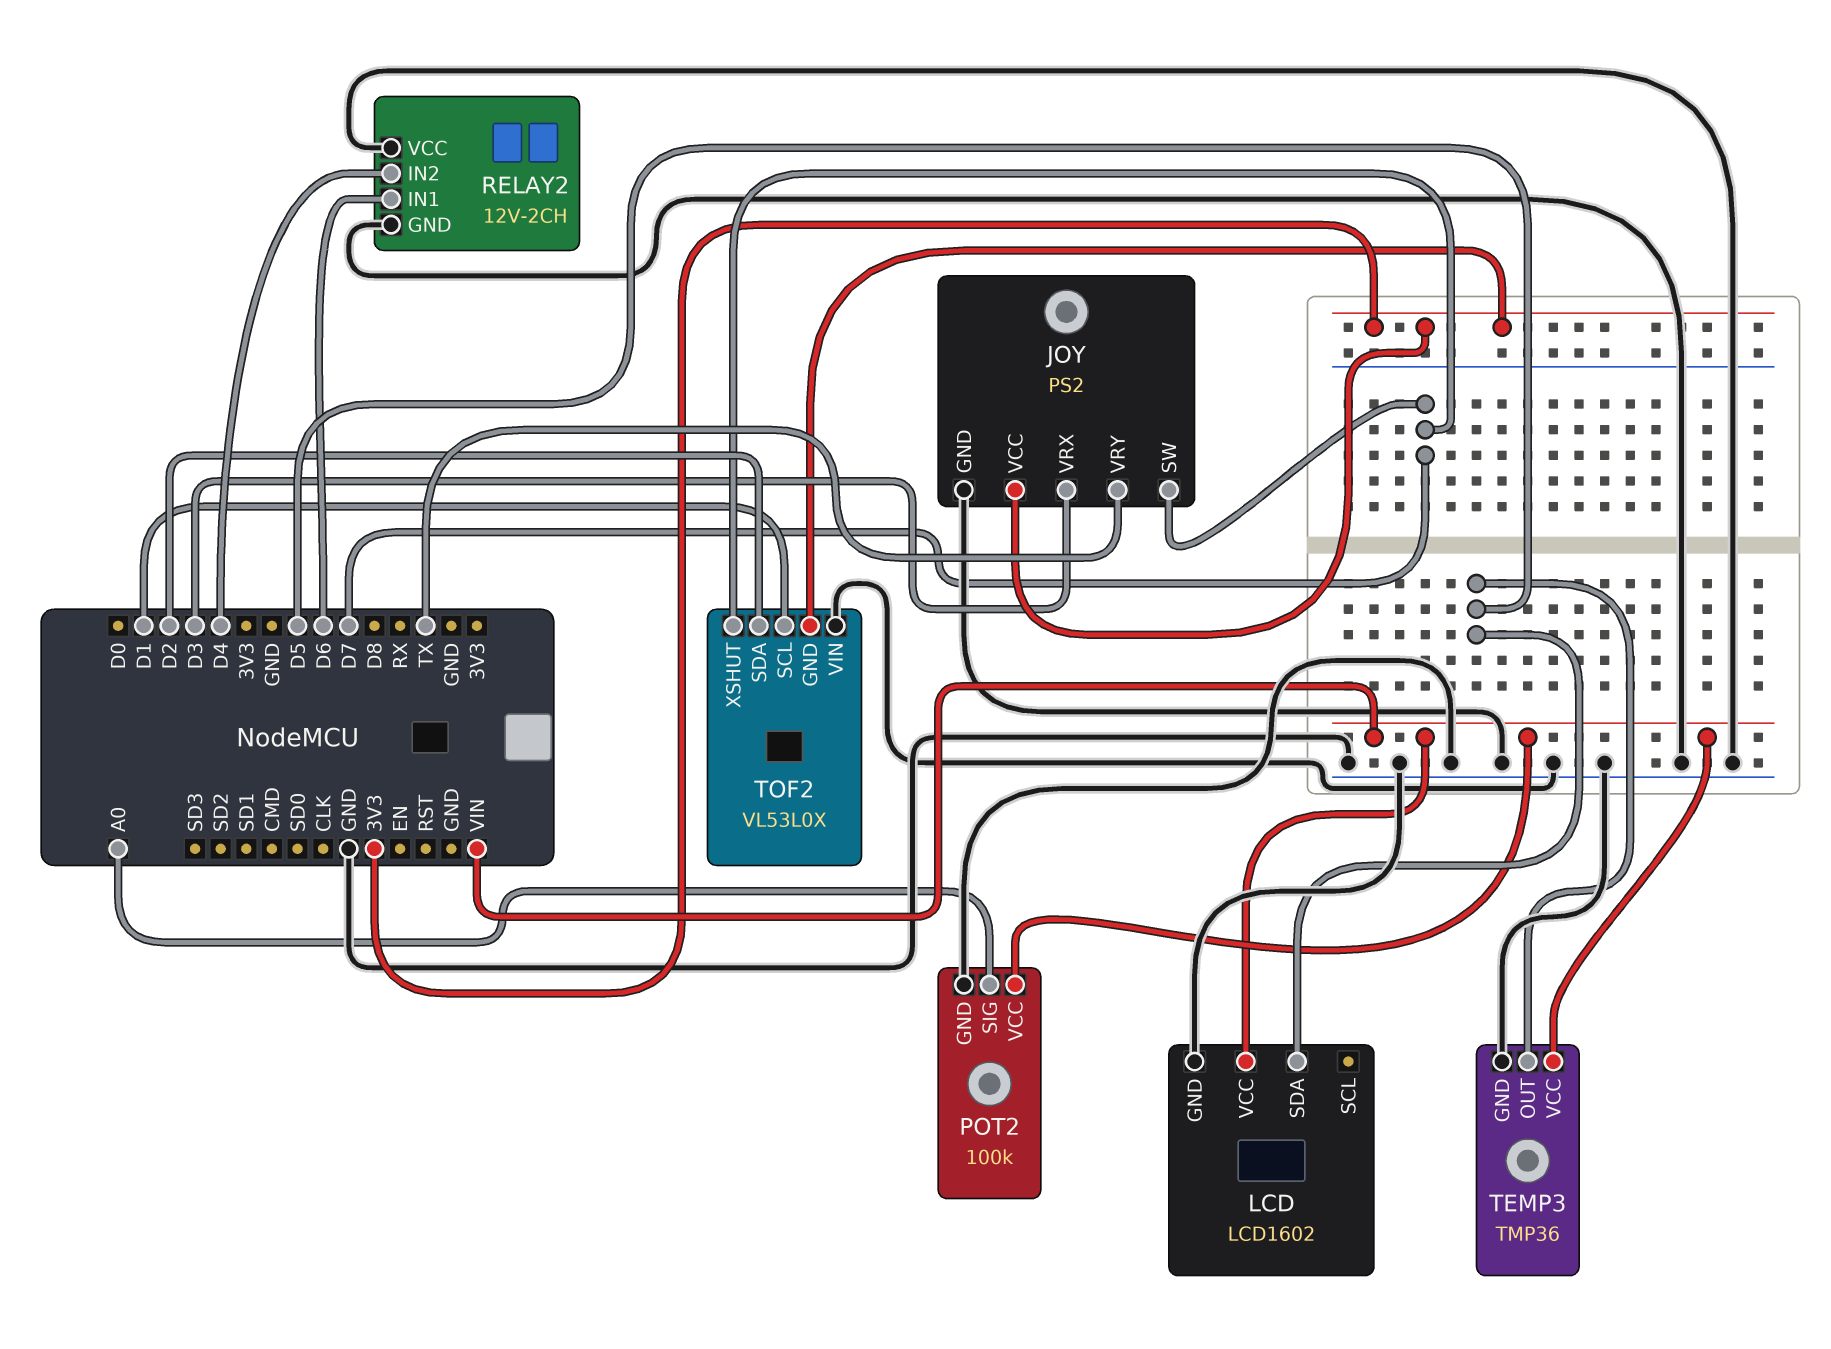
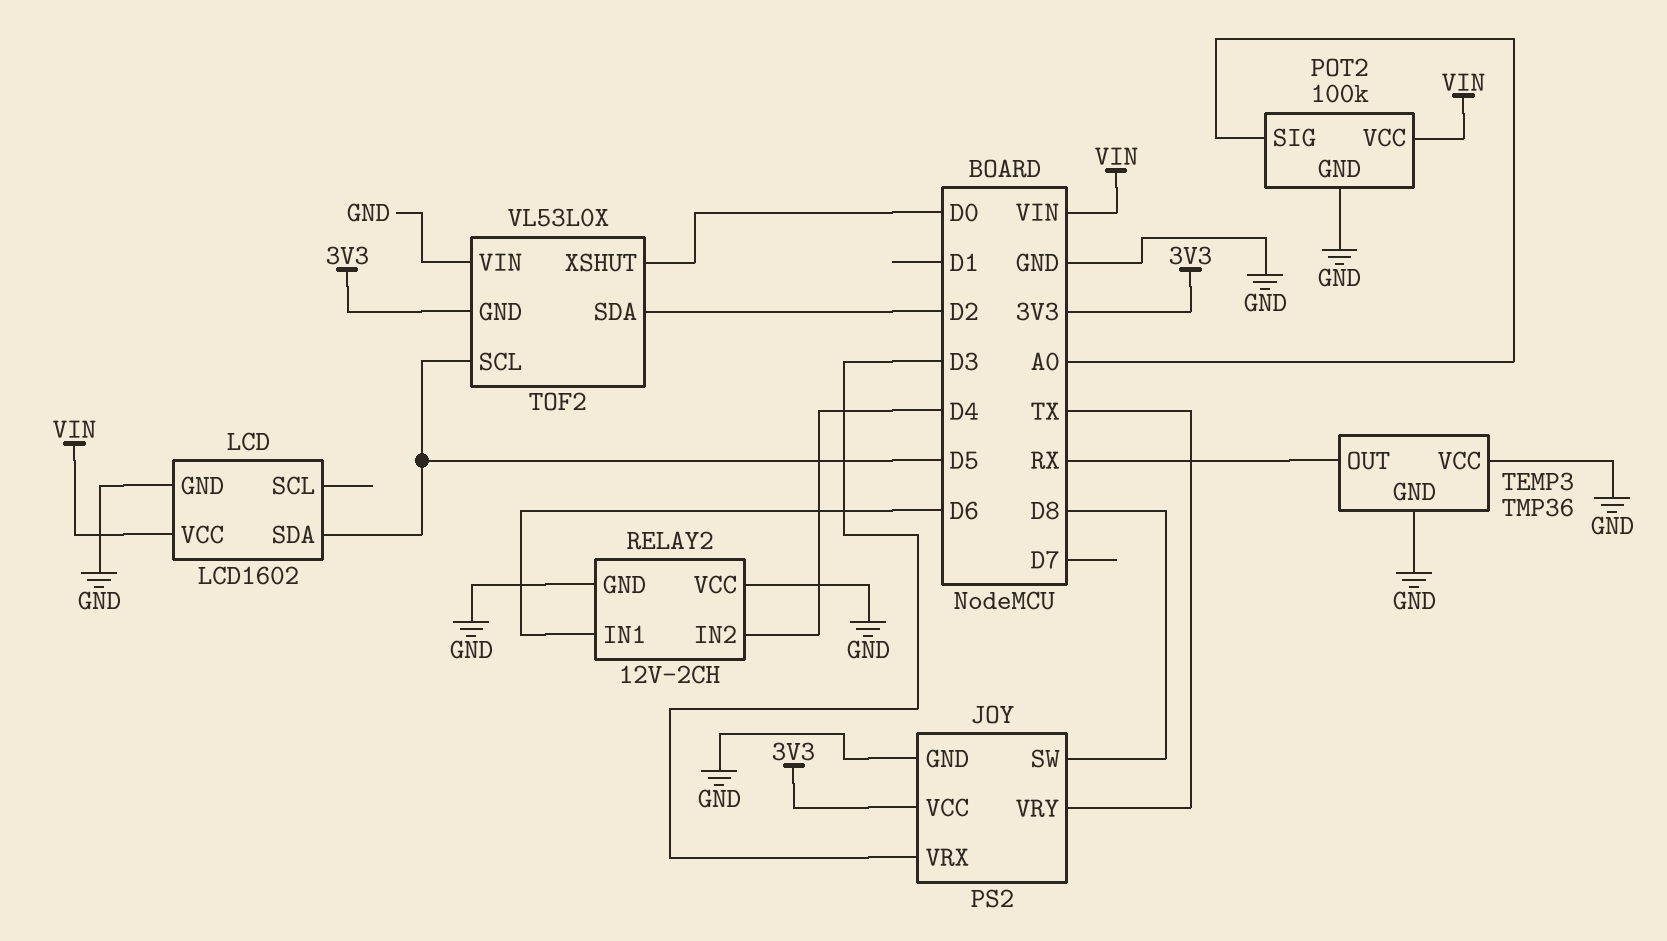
JOY pin SW: D7 -> D8
TEMP3 pin OUT: D5 -> RX
TEMP3 pin VCC: VIN -> GND
TOF2 pin SCL: D1 -> D5
TOF2 pin XSHUT: D7 -> D0

